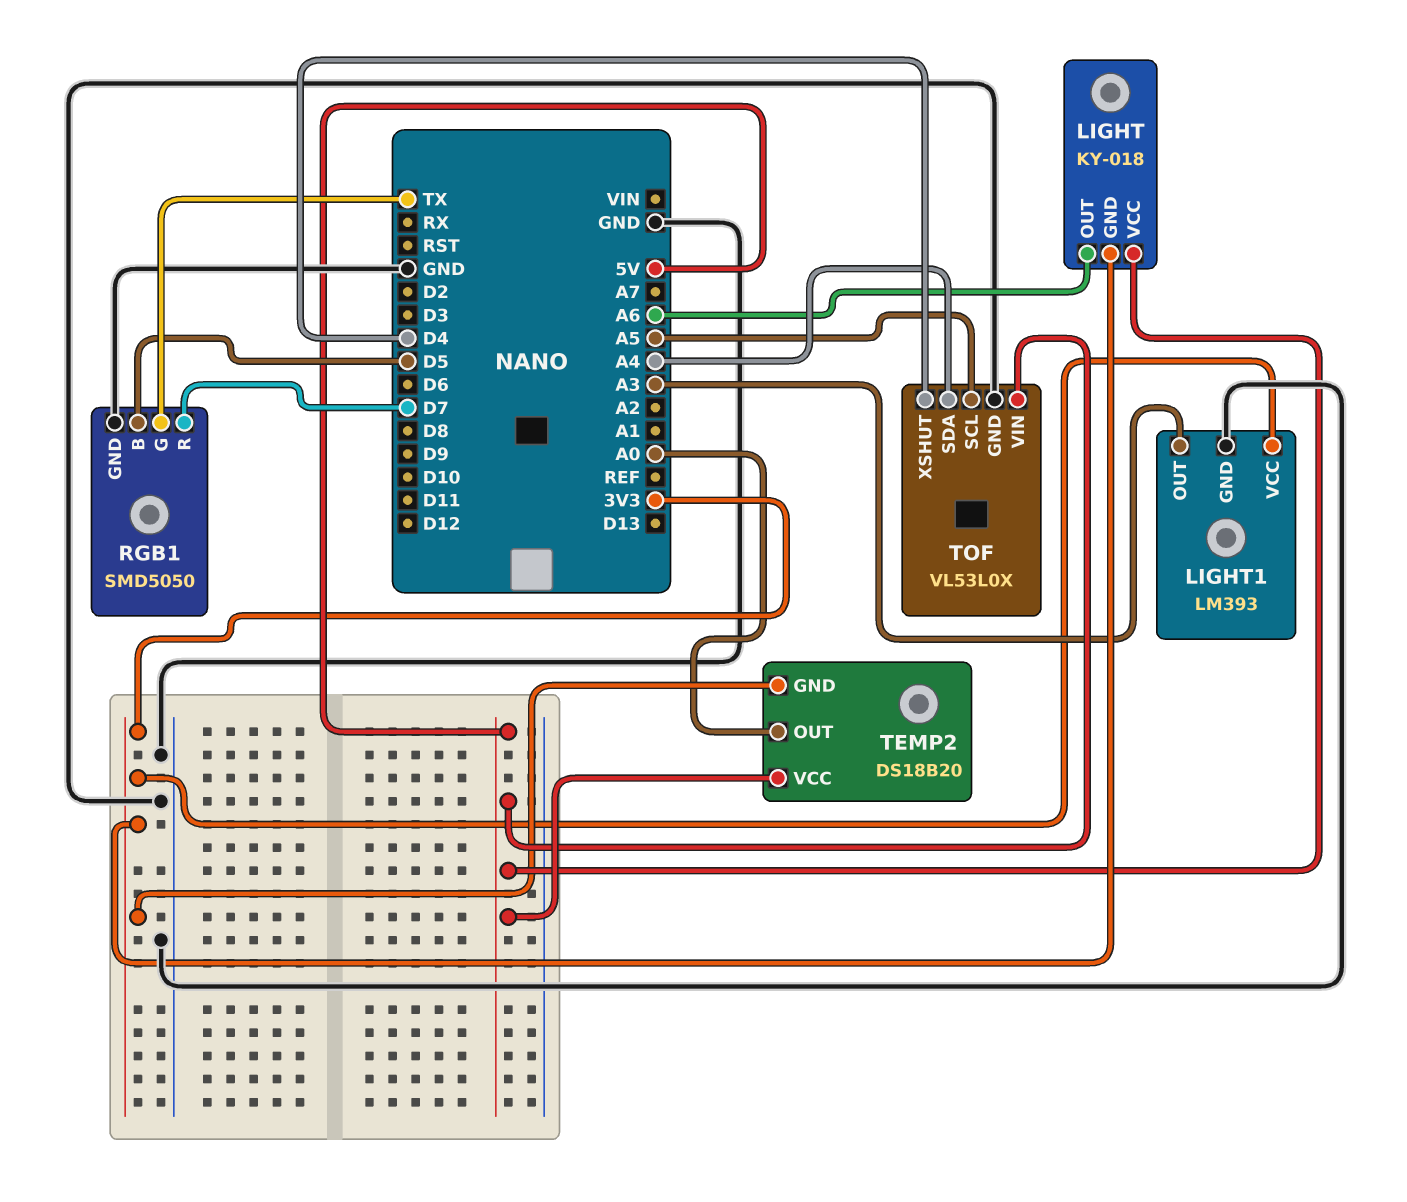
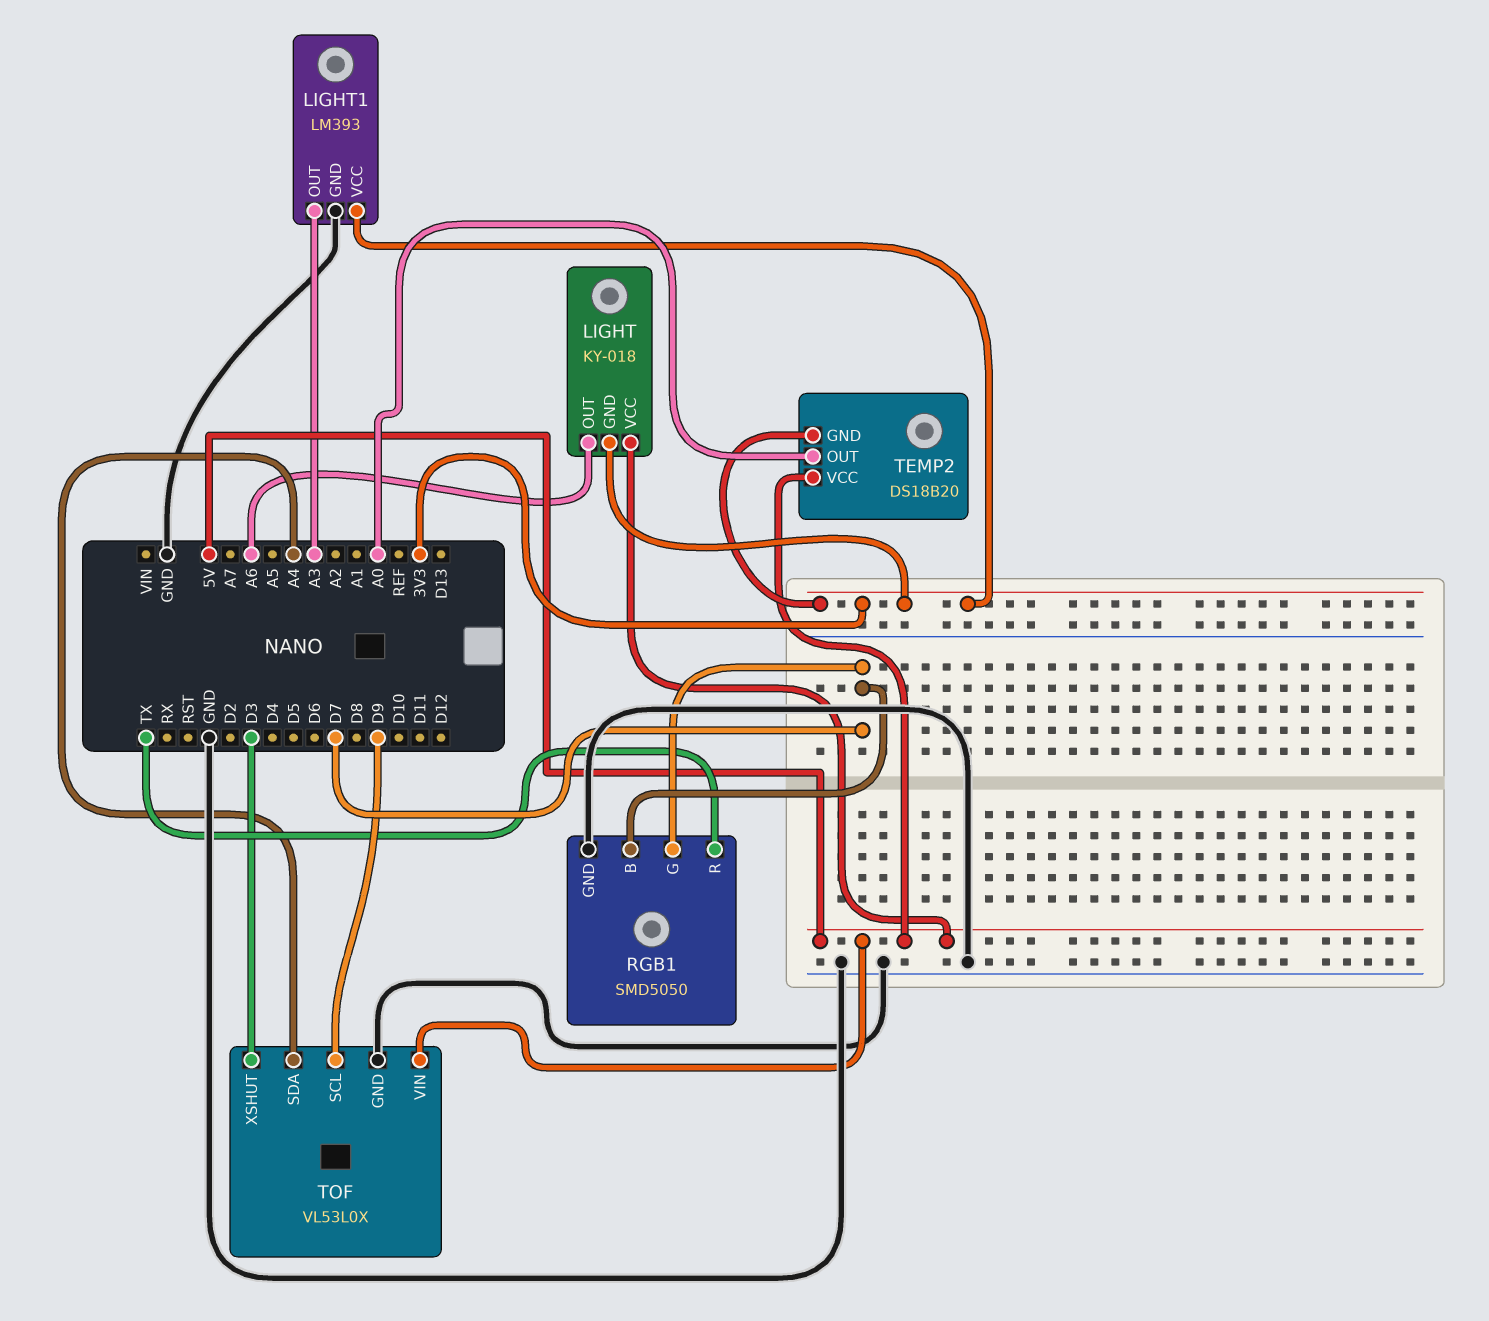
RGB1 pin B: D5 -> D7
RGB1 pin G: TX -> D7
RGB1 pin R: D7 -> TX
TOF pin SCL: A5 -> D9
TOF pin XSHUT: D4 -> D3

